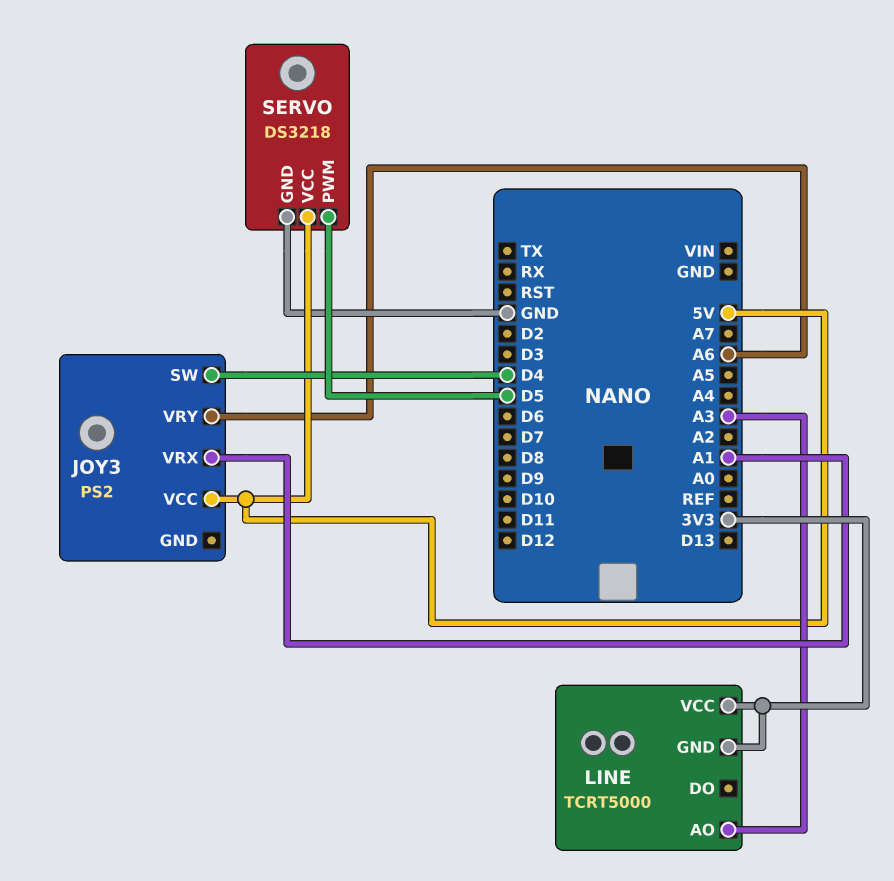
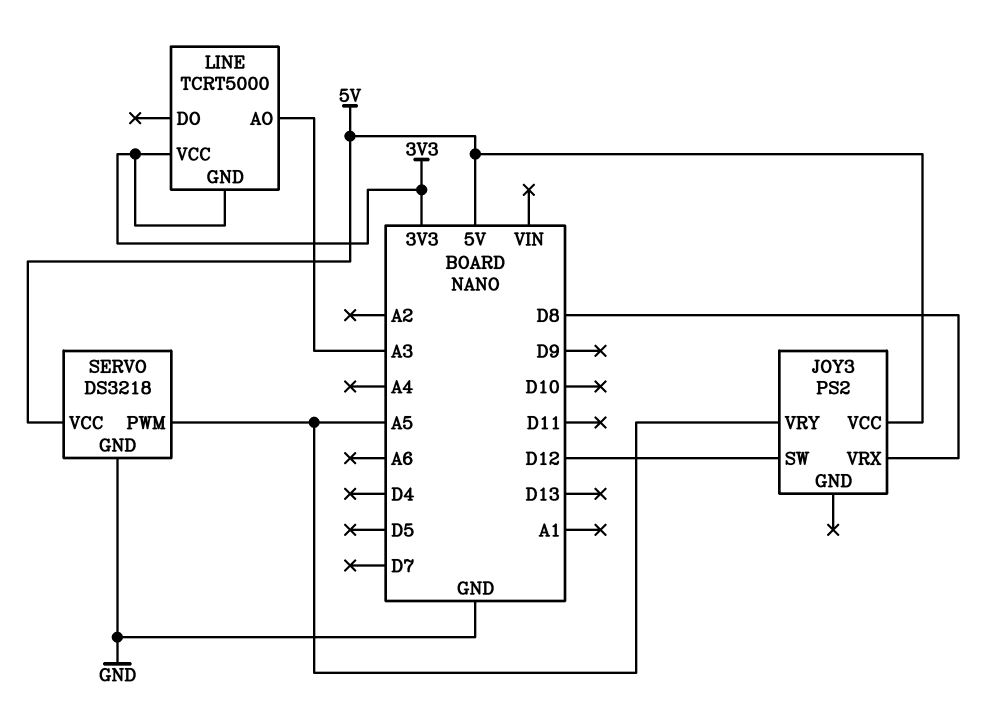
JOY3 pin SW: D4 -> D12
JOY3 pin VRX: A1 -> D8
JOY3 pin VRY: A6 -> A5
SERVO pin PWM: D5 -> A5

